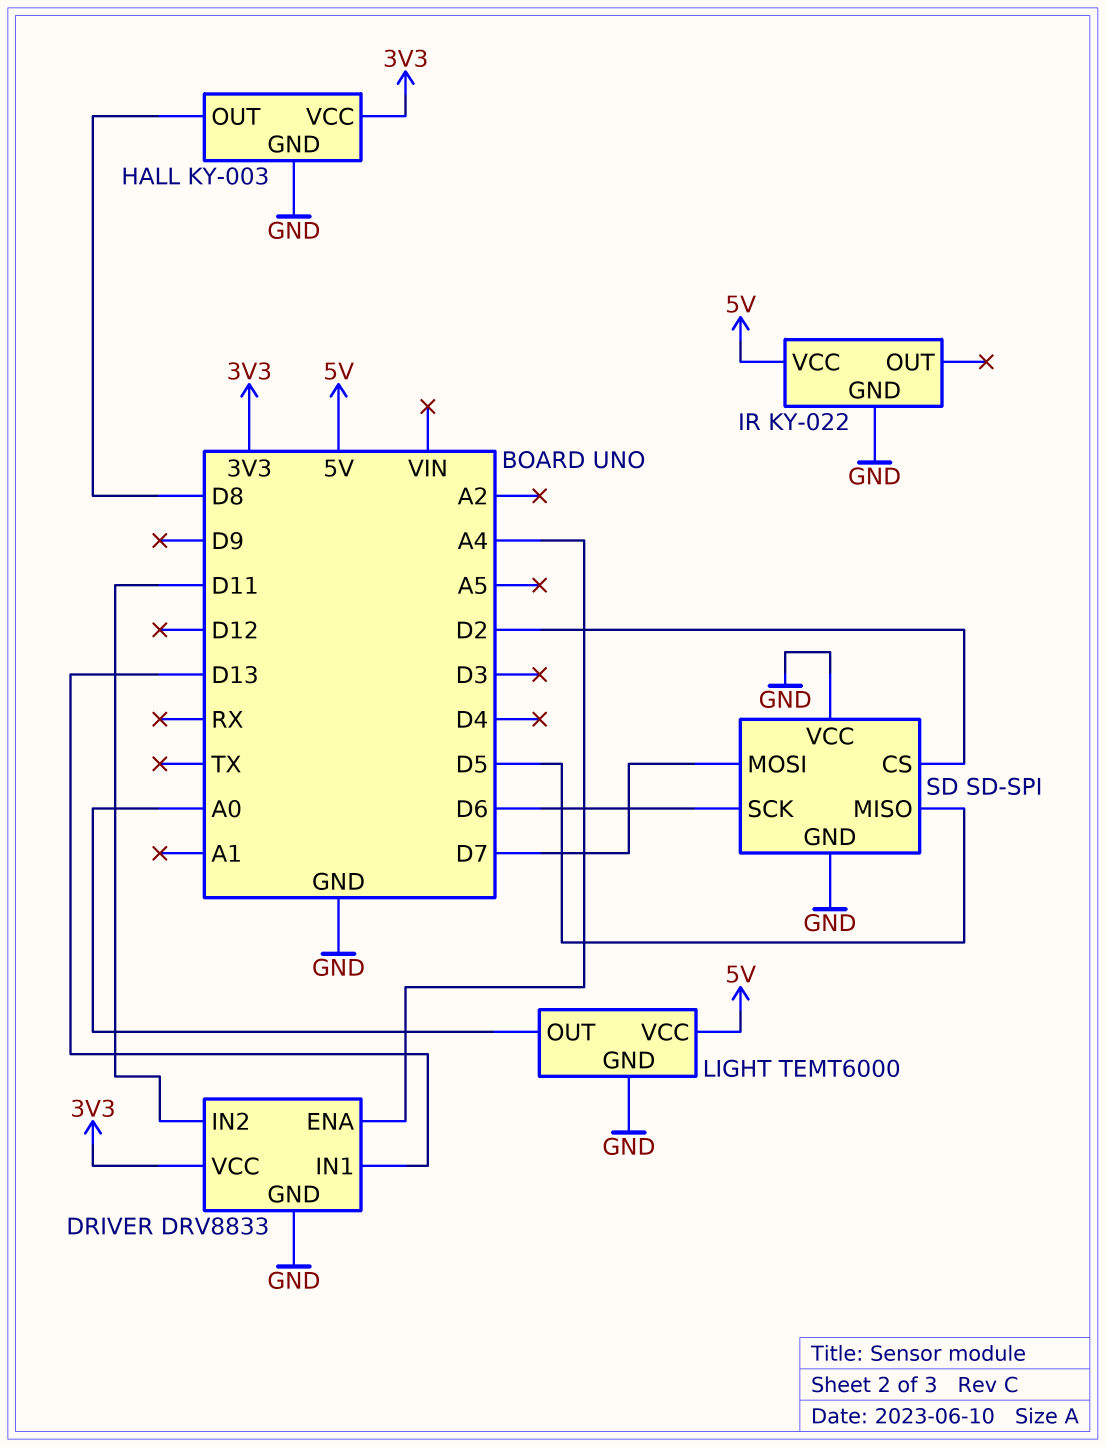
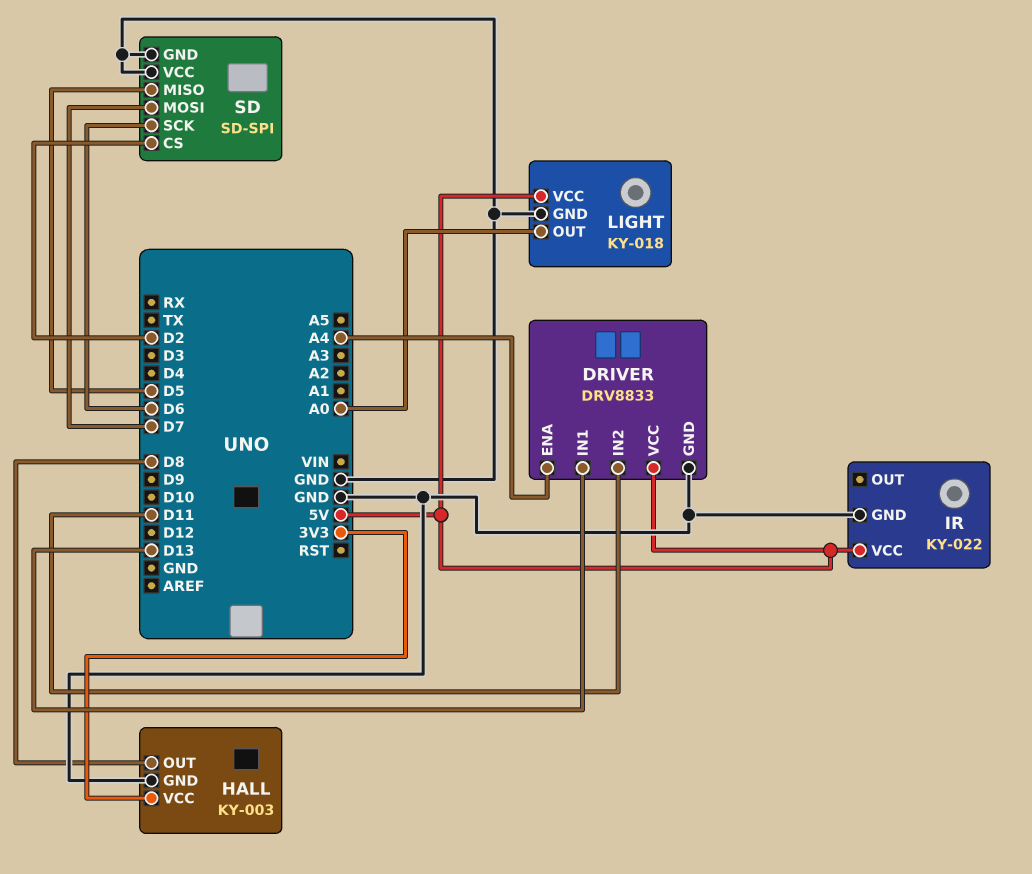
DRIVER pin VCC: 3V3 -> 5V
LIGHT: TEMT6000 -> KY-018

